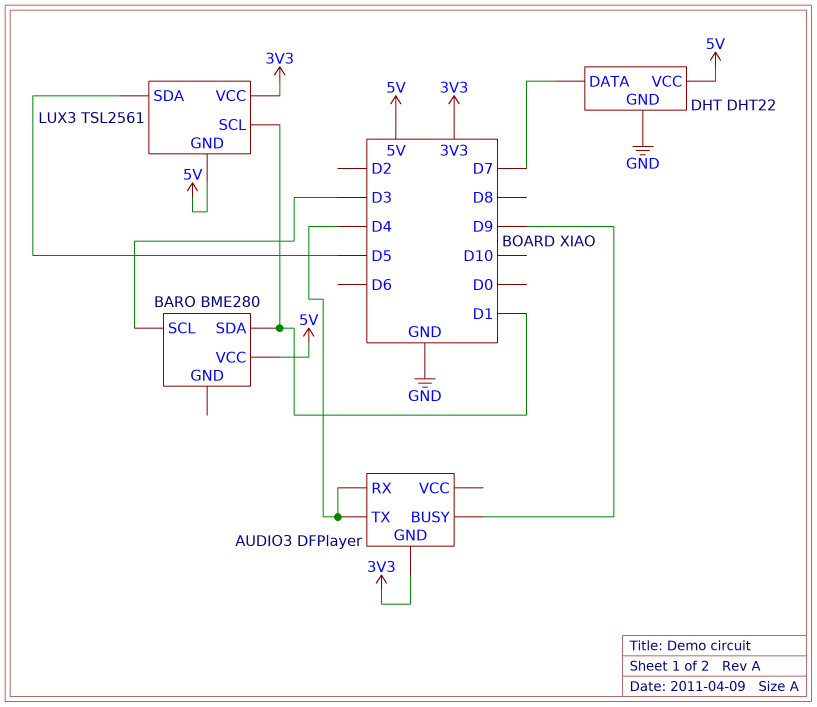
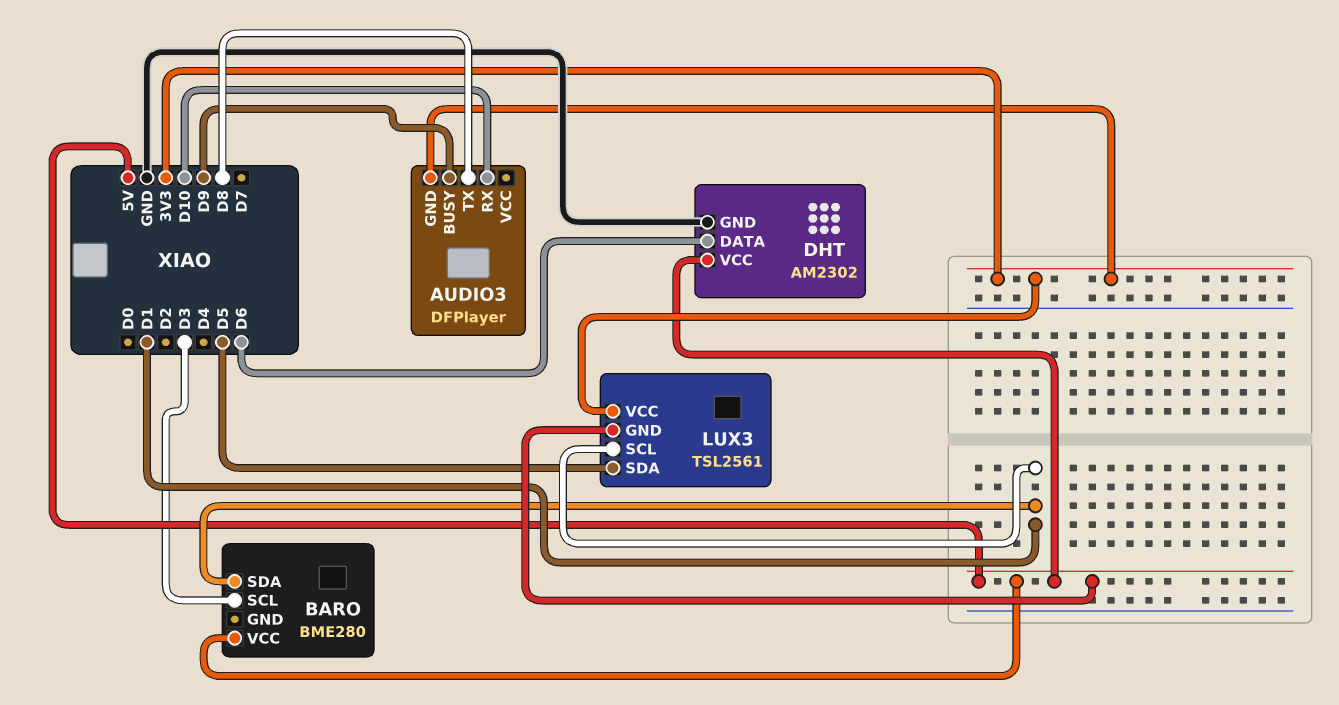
AUDIO3 pin RX: D4 -> D10
AUDIO3 pin TX: D4 -> D8
DHT: DHT22 -> AM2302
DHT pin DATA: D7 -> D6

